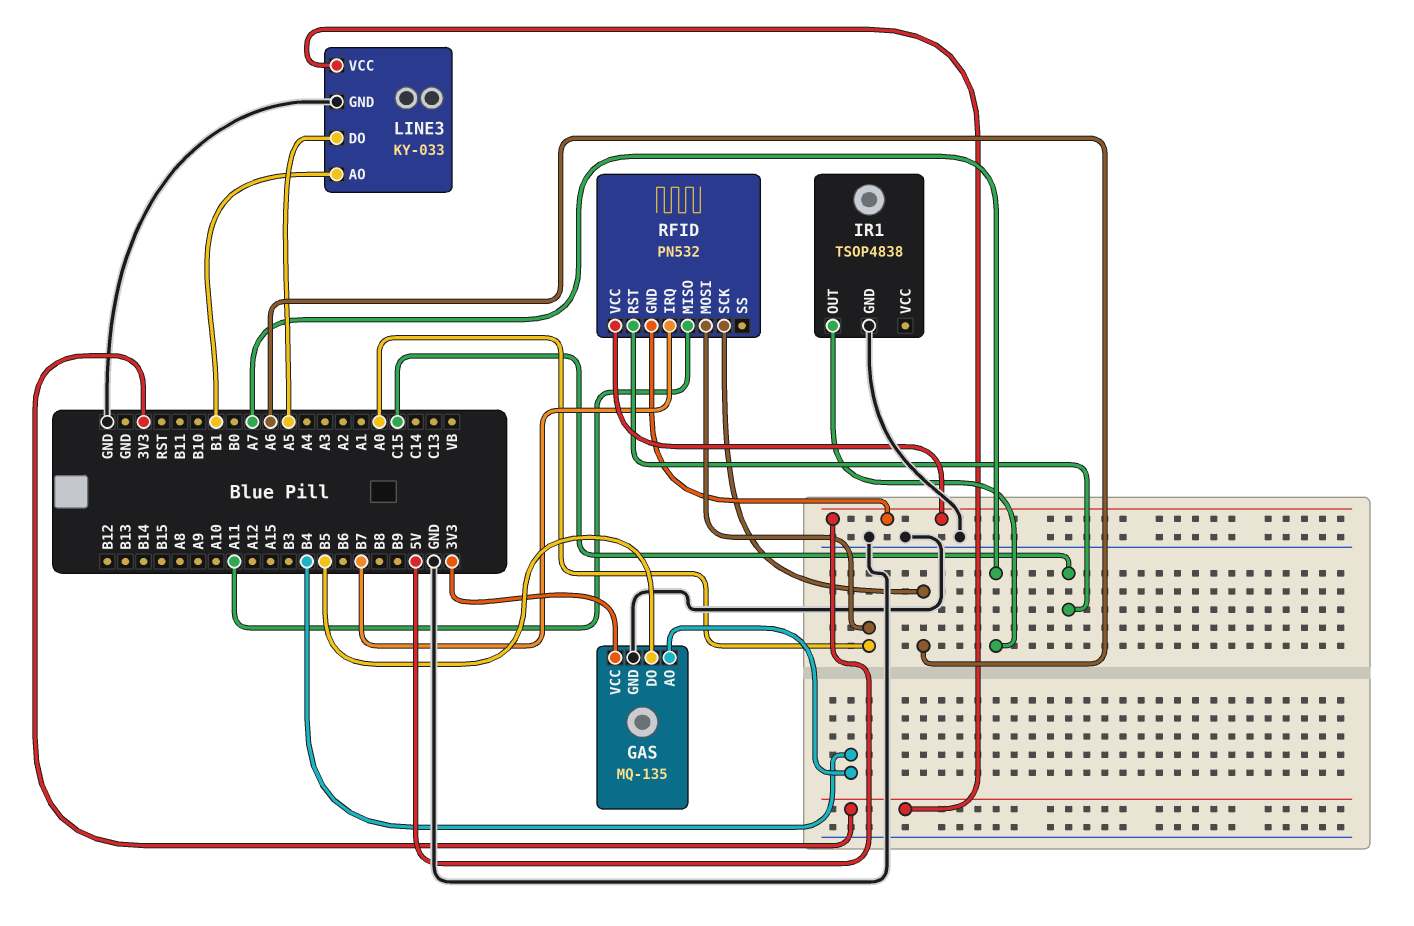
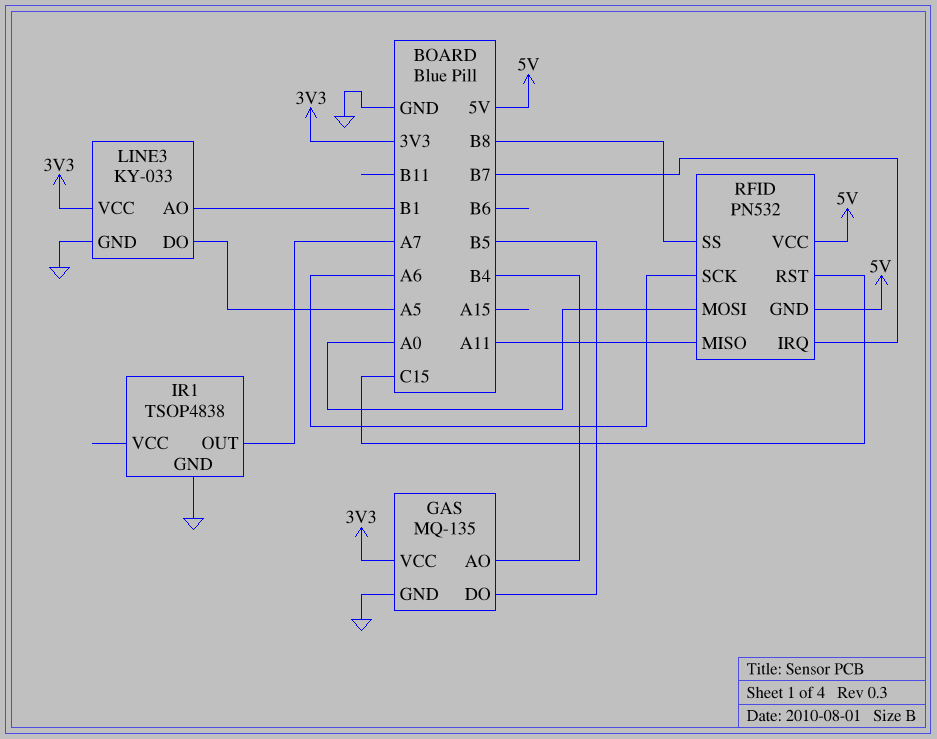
RFID pin SS: none -> B8

